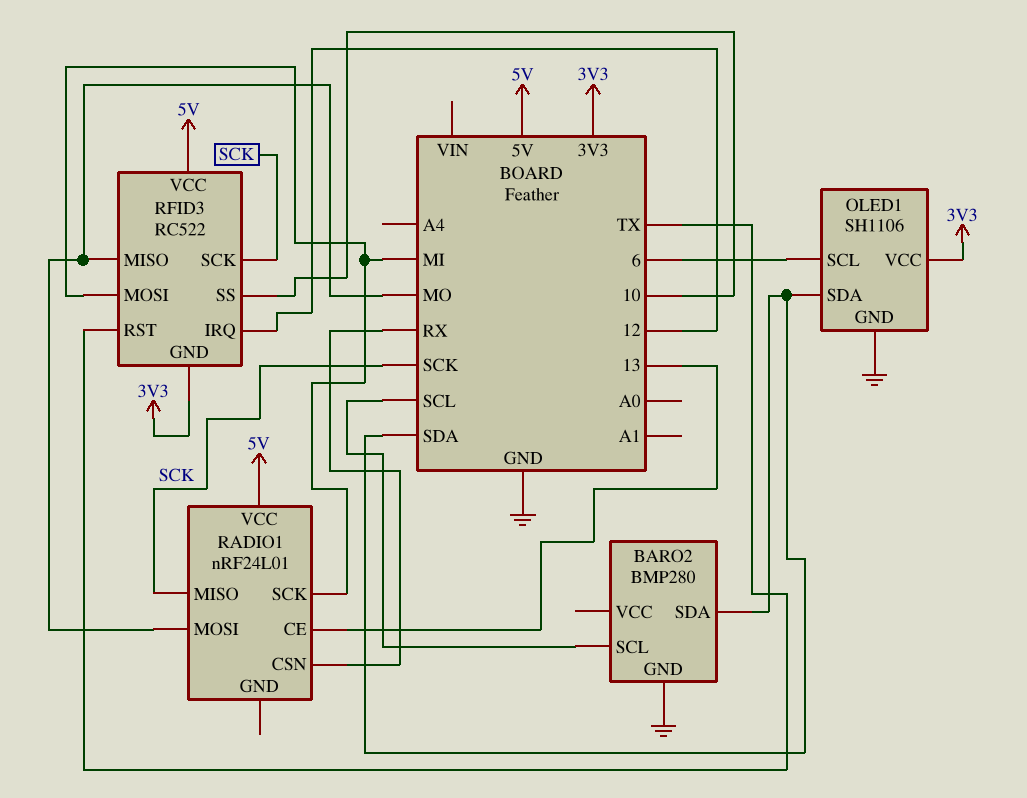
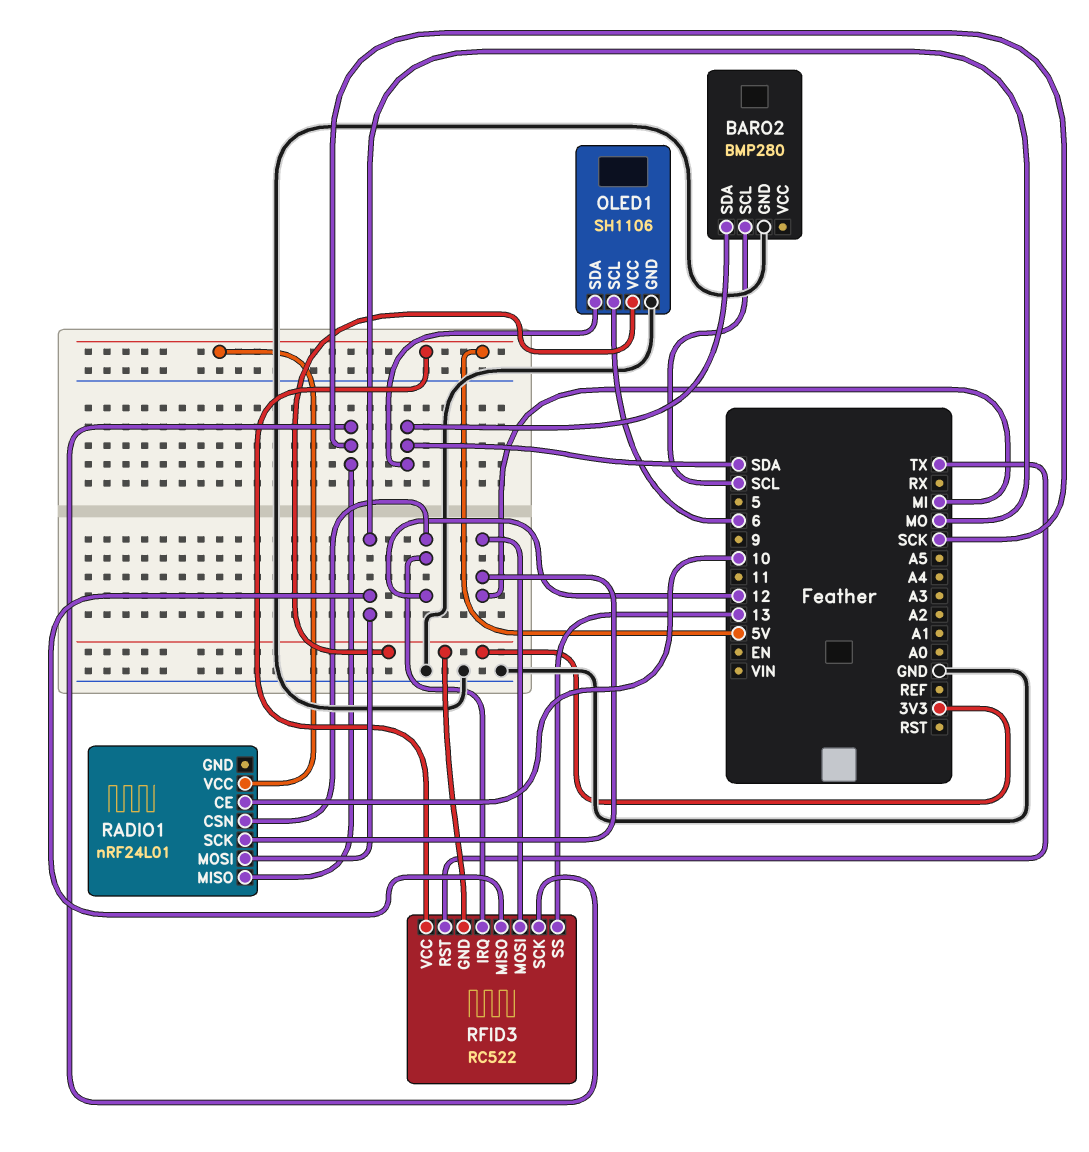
RADIO1 pin CE: 13 -> 10
RADIO1 pin CSN: RX -> 12
RFID3 pin SS: 10 -> 13

